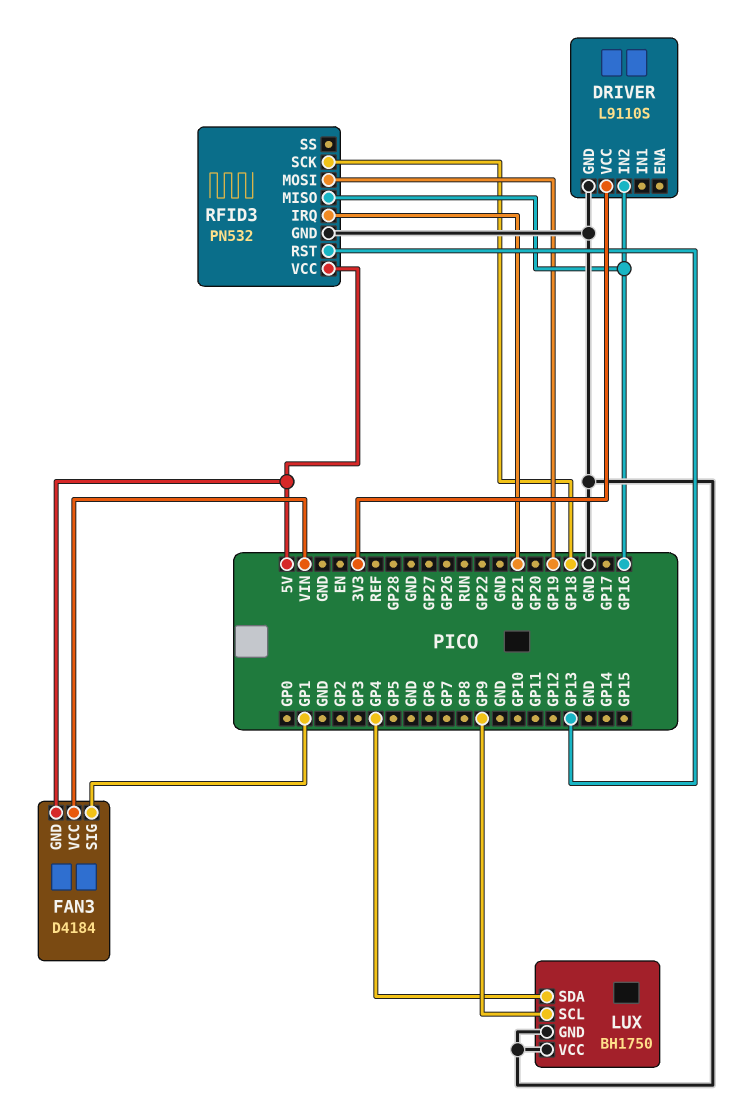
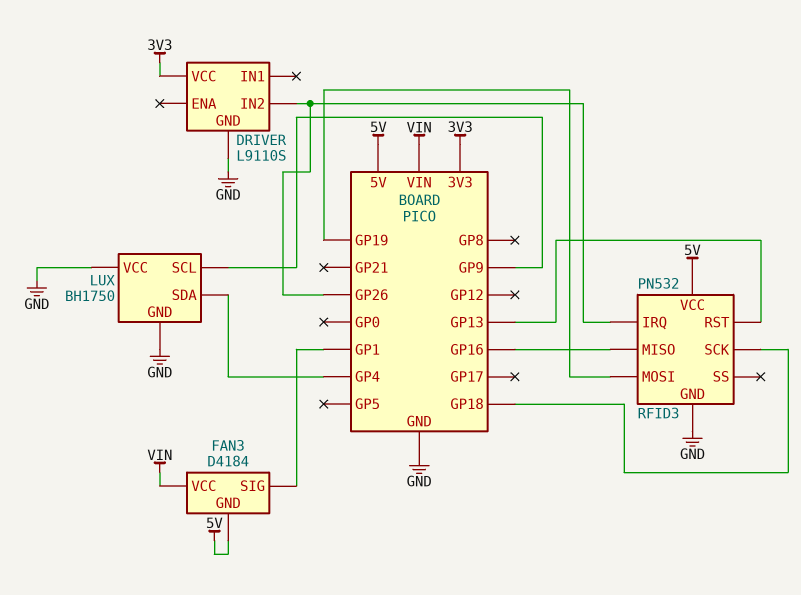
DRIVER pin IN2: GP16 -> GP26
RFID3 pin IRQ: GP21 -> GP26

